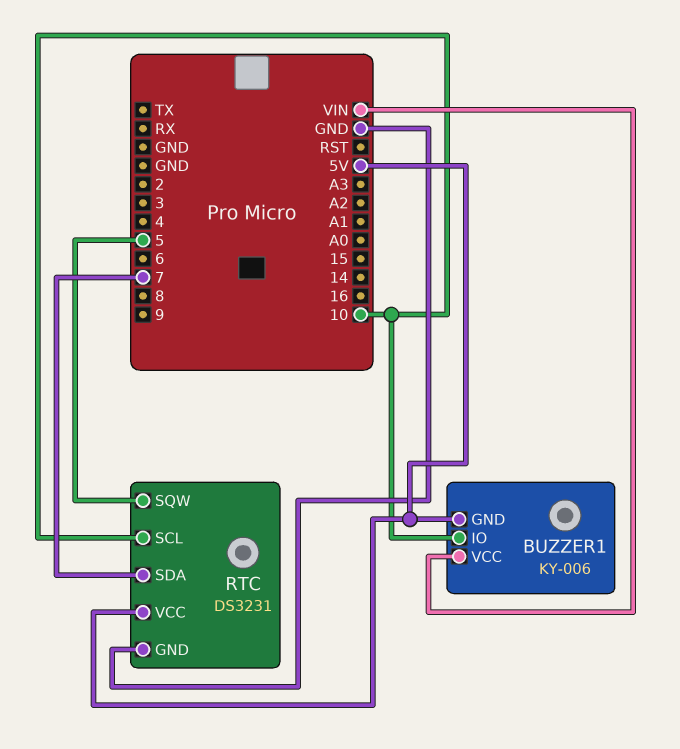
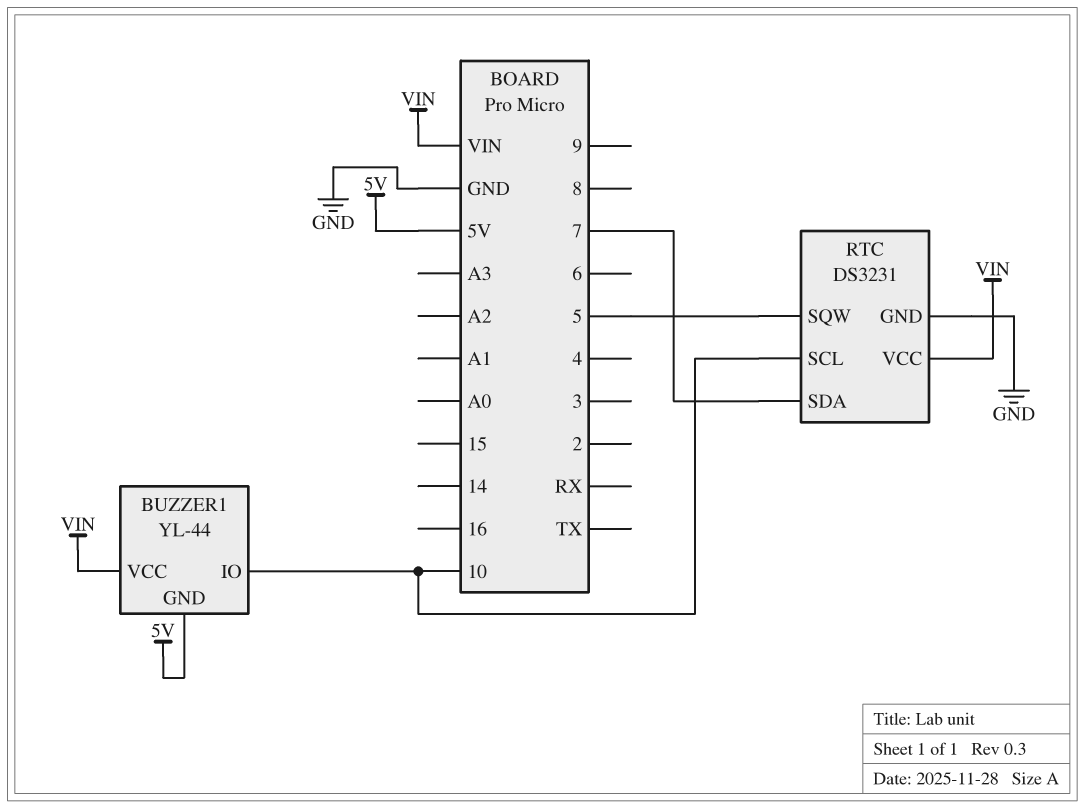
BUZZER1: KY-006 -> YL-44
RTC pin VCC: 5V -> VIN

